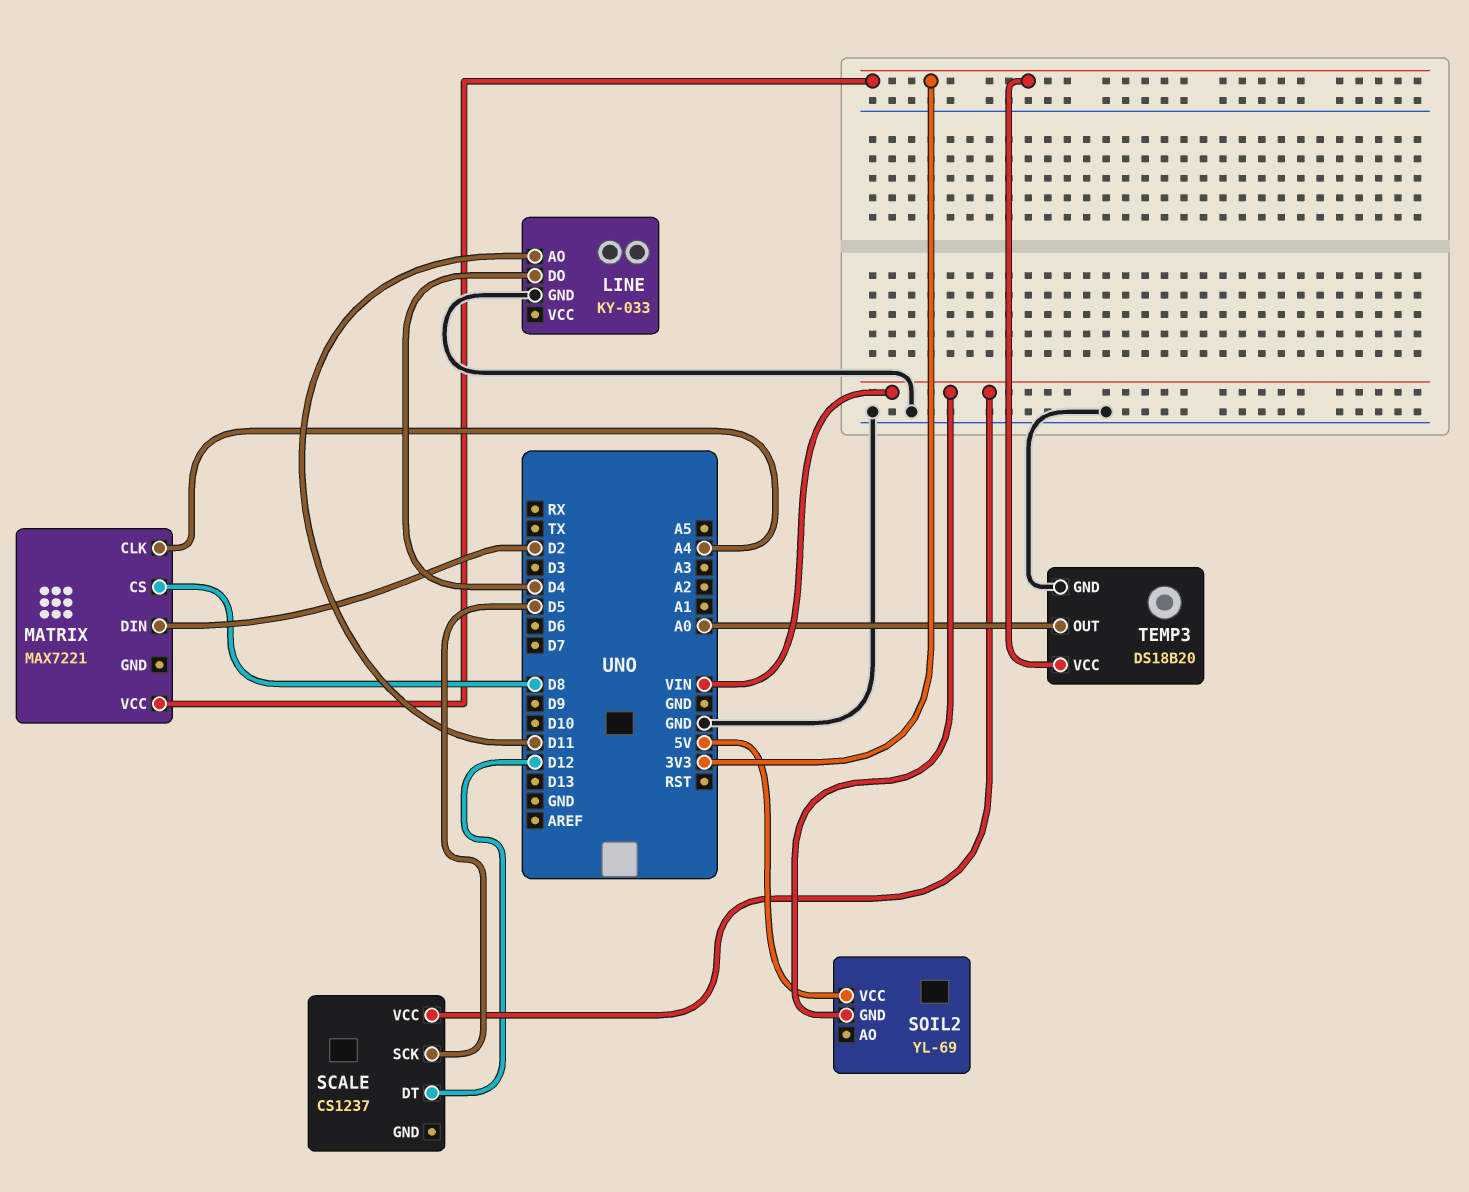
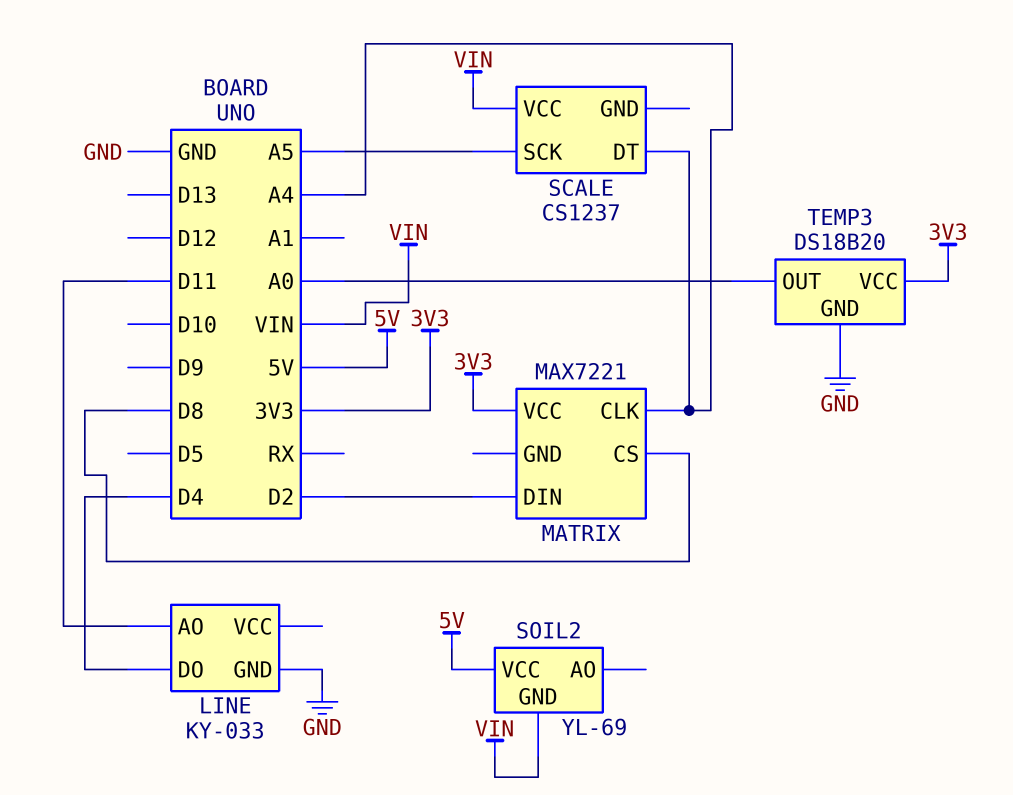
SCALE pin DT: D12 -> A4
SCALE pin SCK: D5 -> A5

